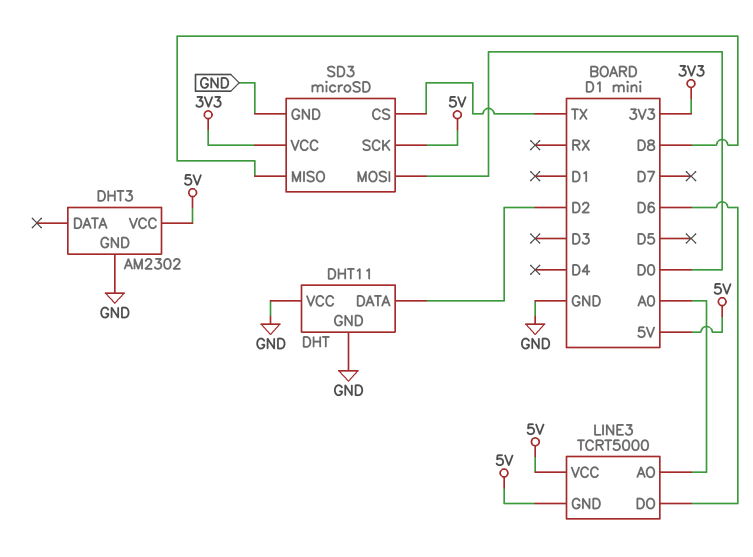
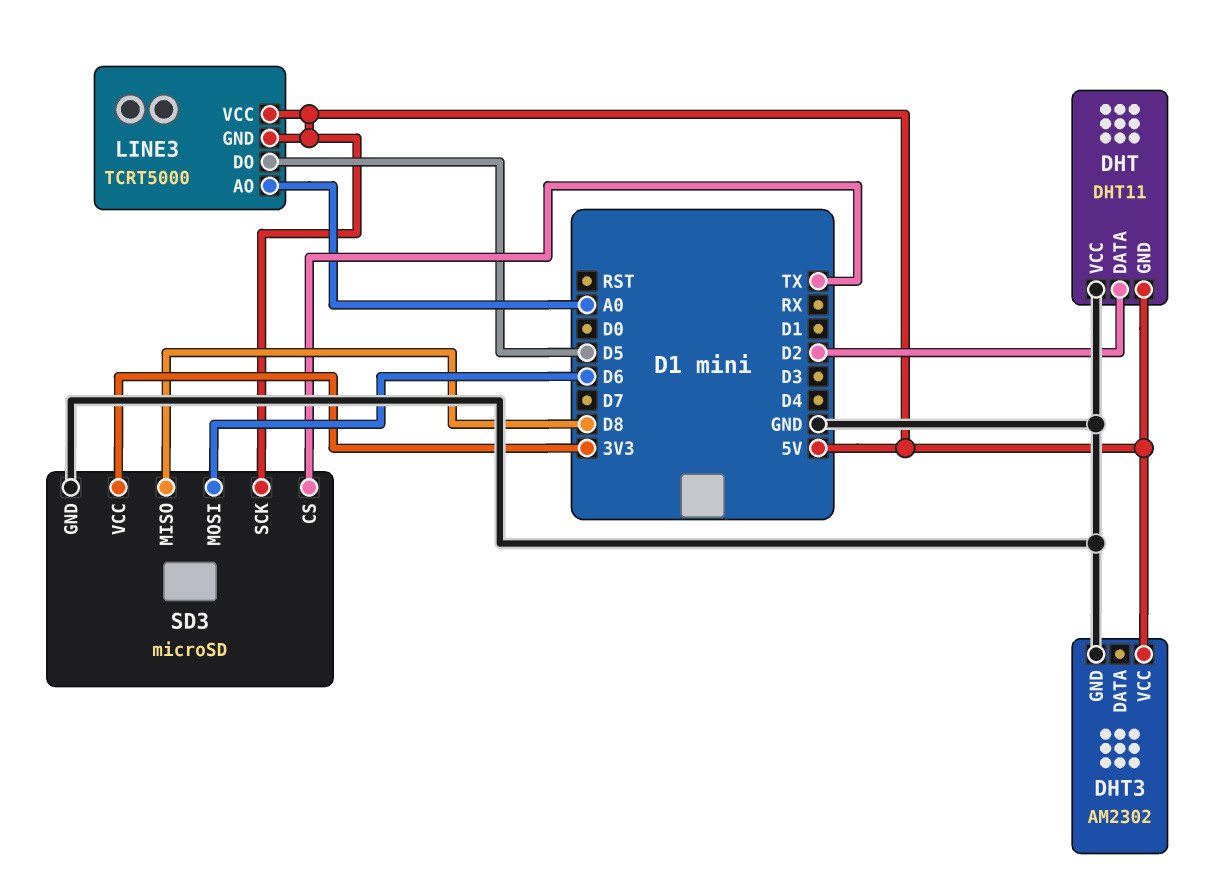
DHT pin GND: GND -> 5V
LINE3 pin DO: D6 -> D5
SD3 pin MOSI: D0 -> D6

